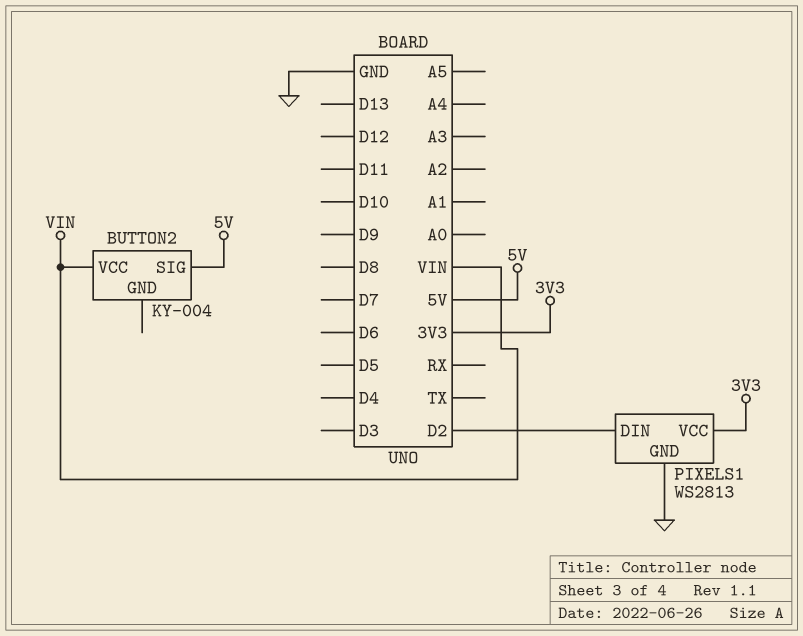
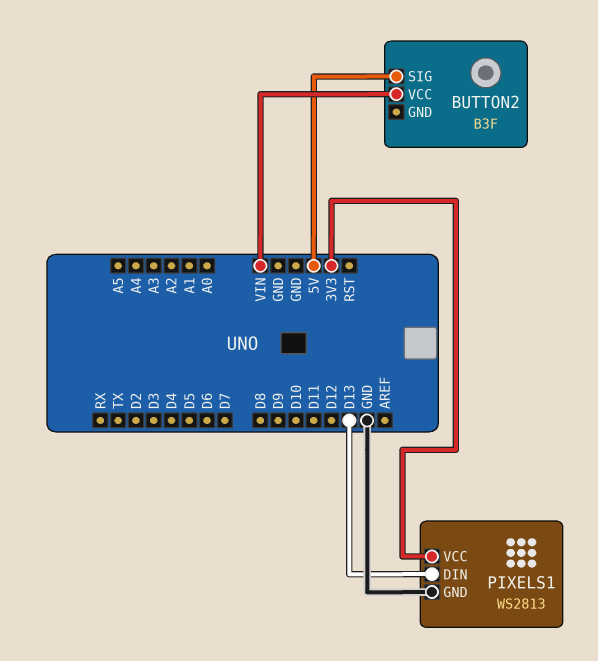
BUTTON2: KY-004 -> B3F
PIXELS1 pin DIN: D2 -> D13

